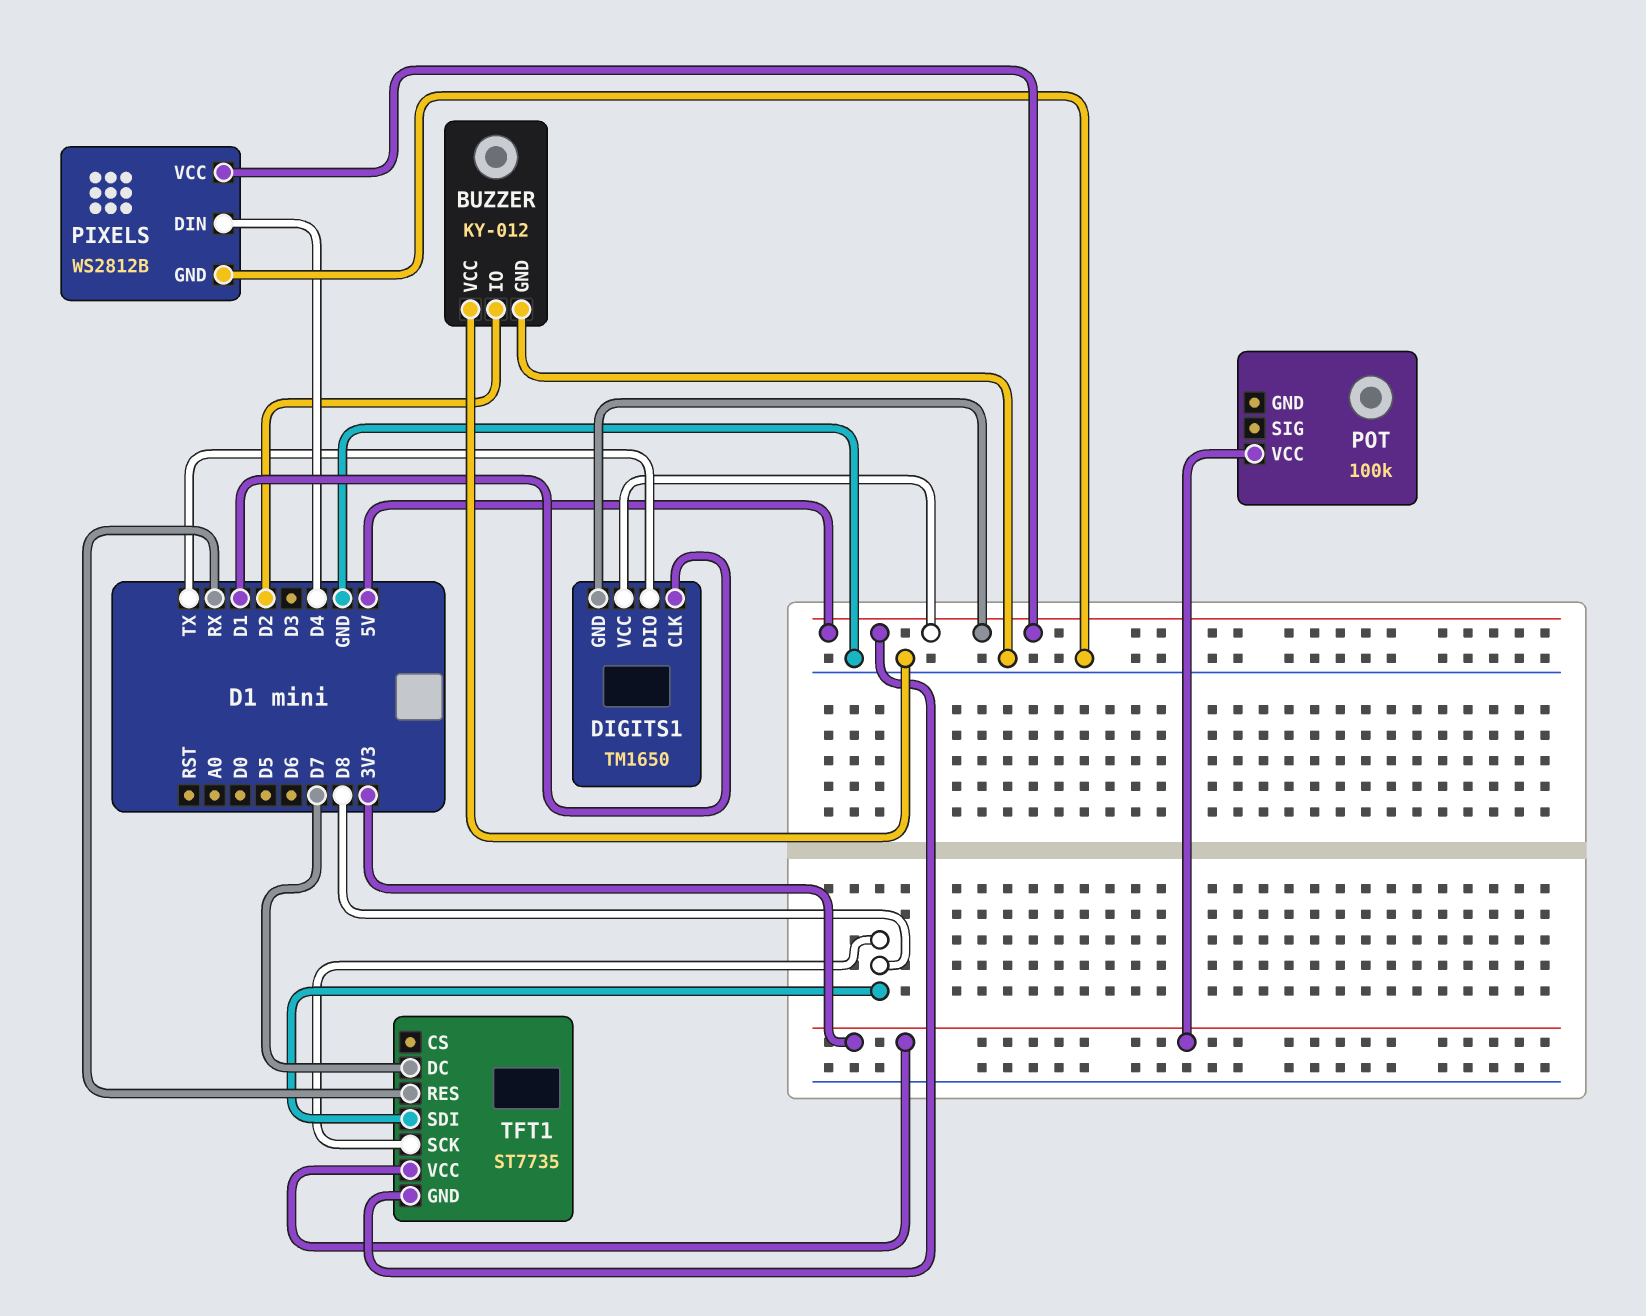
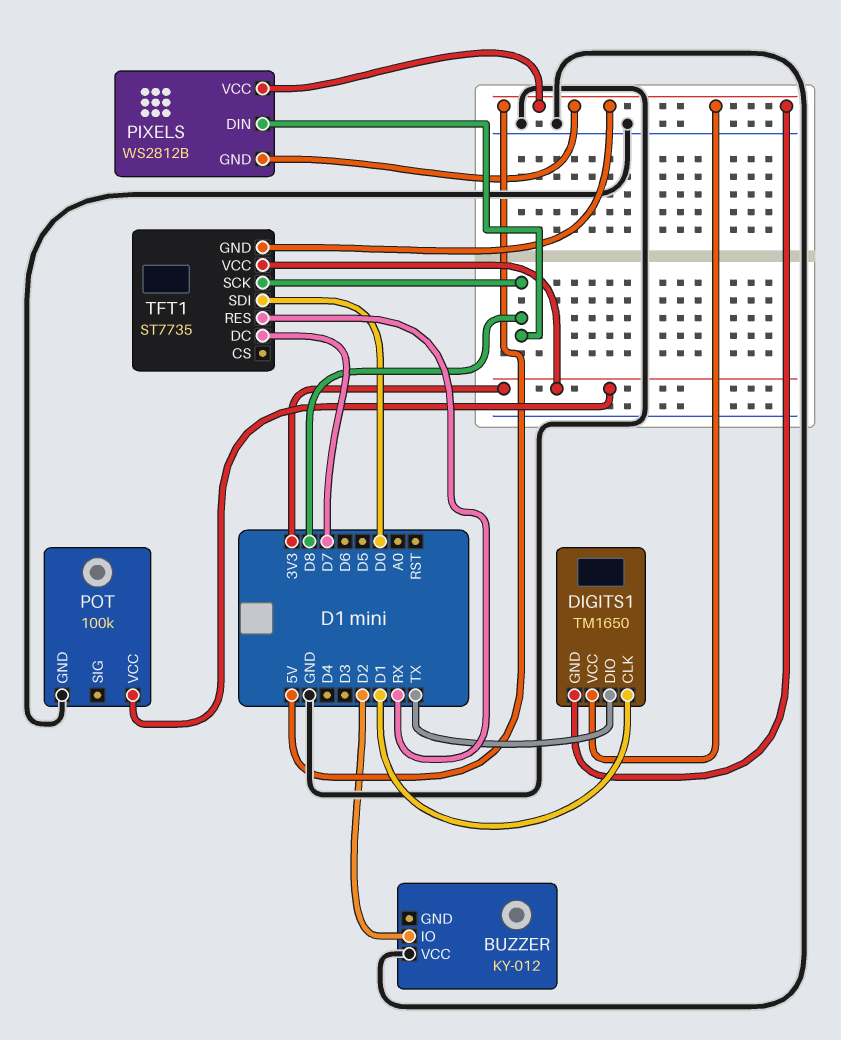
BUZZER pin GND: GND -> none
PIXELS pin DIN: D4 -> D8
PIXELS pin GND: GND -> 5V
POT pin GND: none -> GND
TFT1 pin SDI: D8 -> D0

